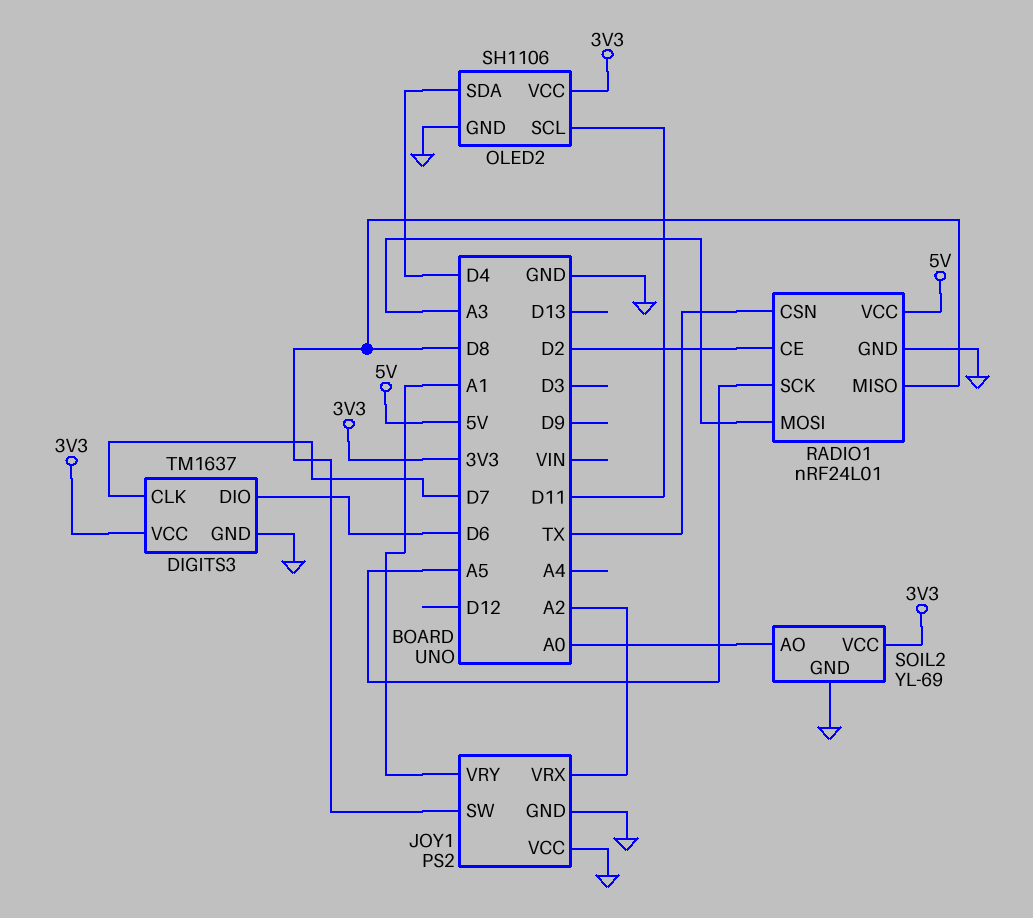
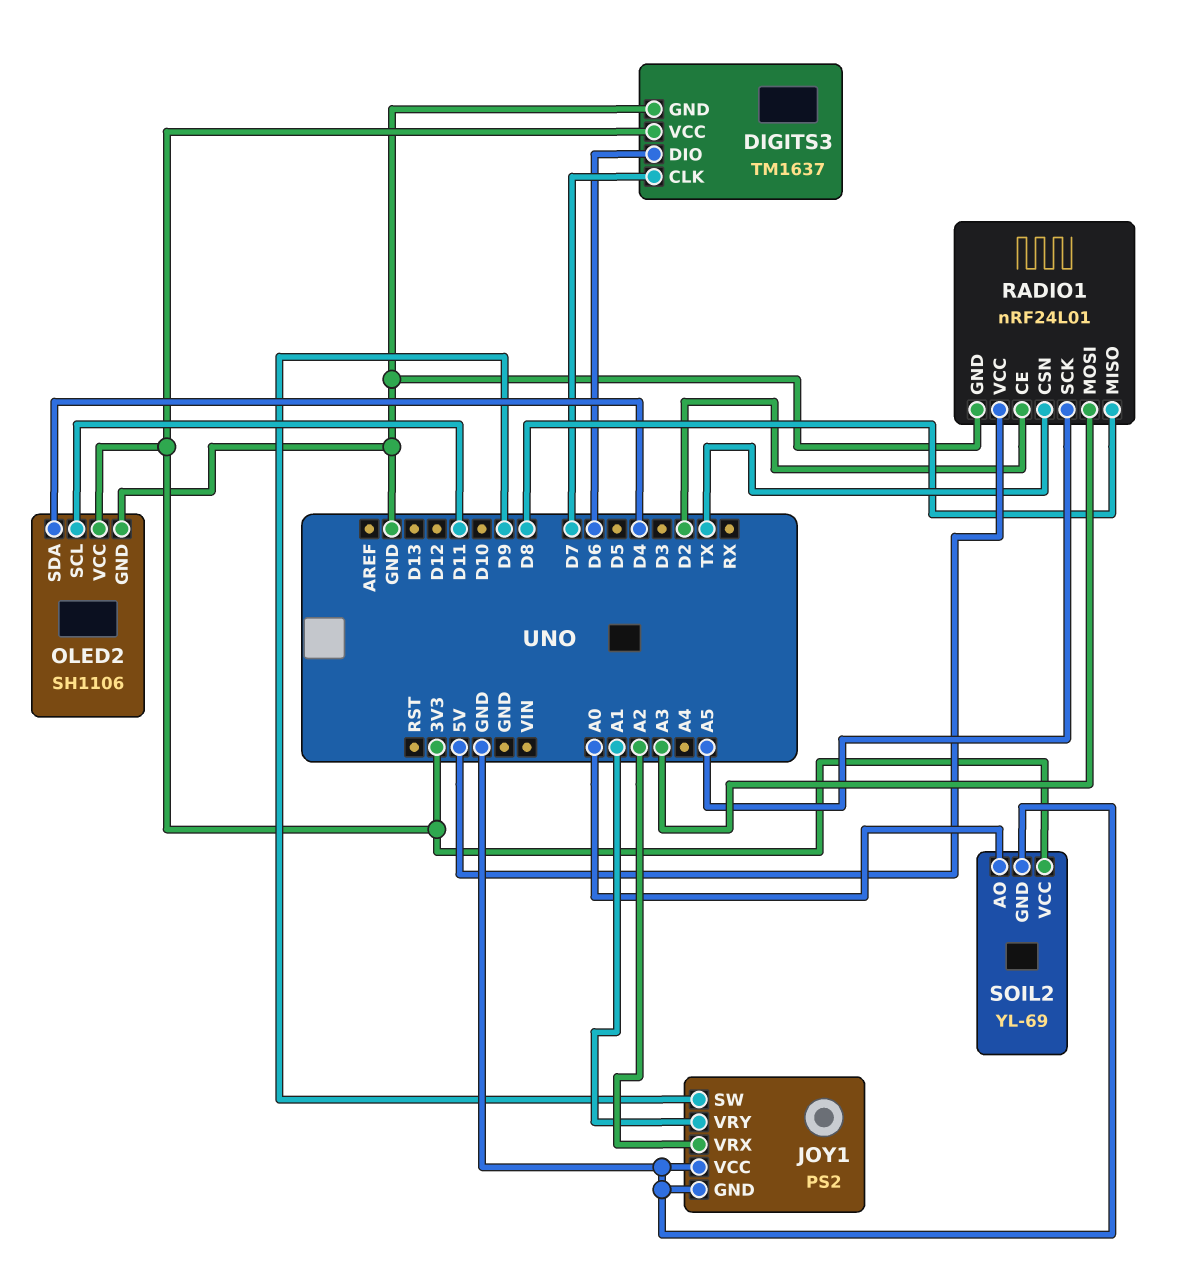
JOY1 pin SW: D8 -> D9

